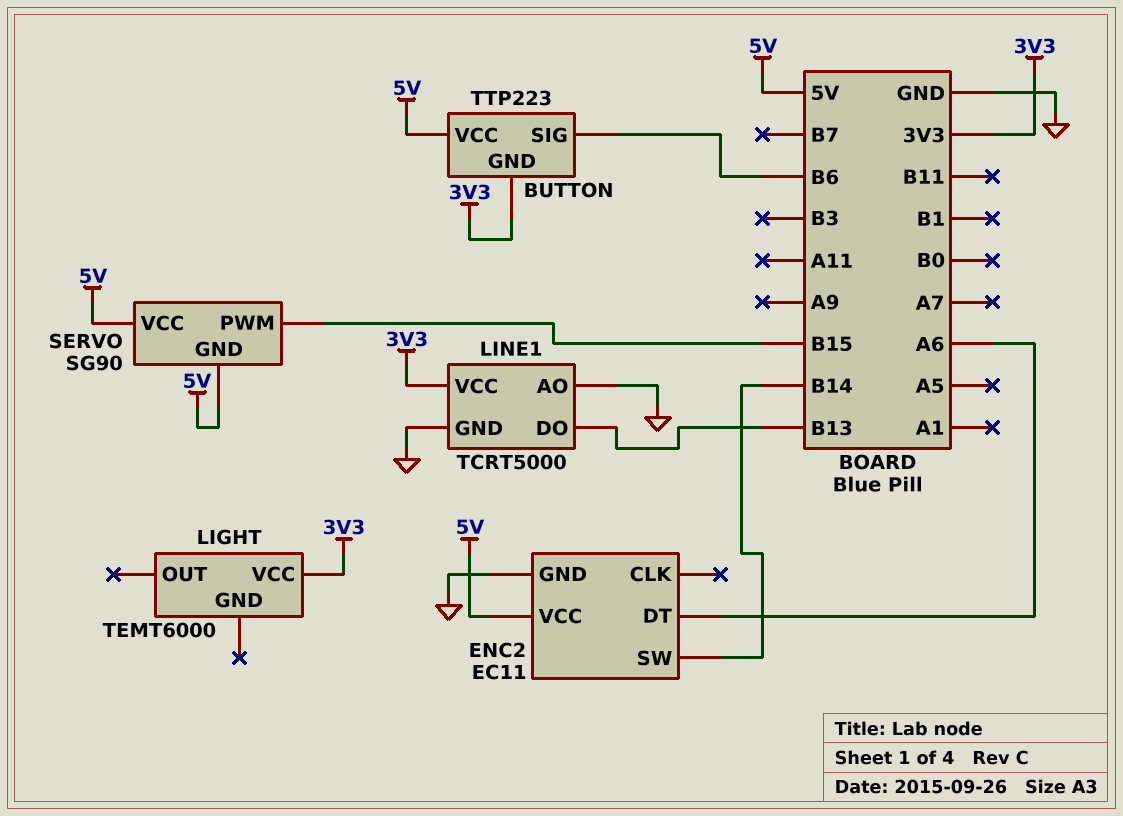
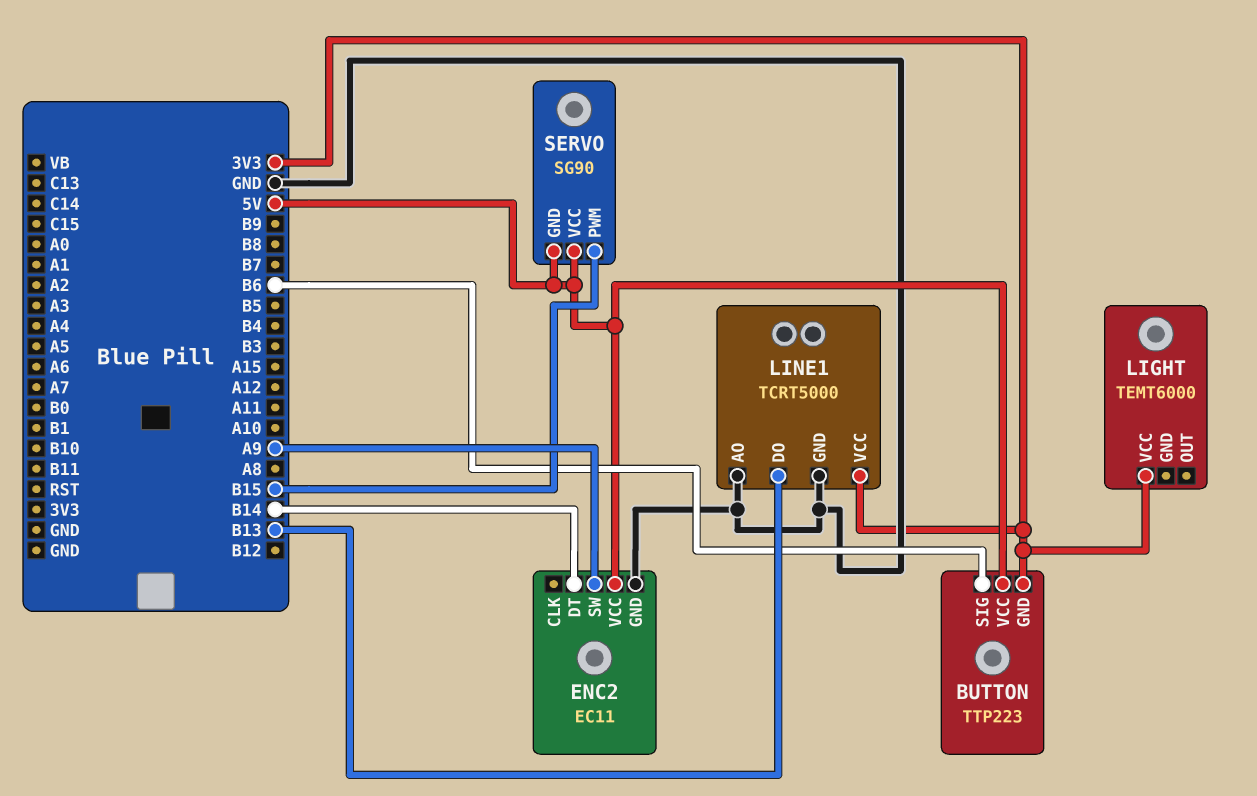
ENC2 pin DT: A6 -> B14
ENC2 pin SW: B14 -> A9

